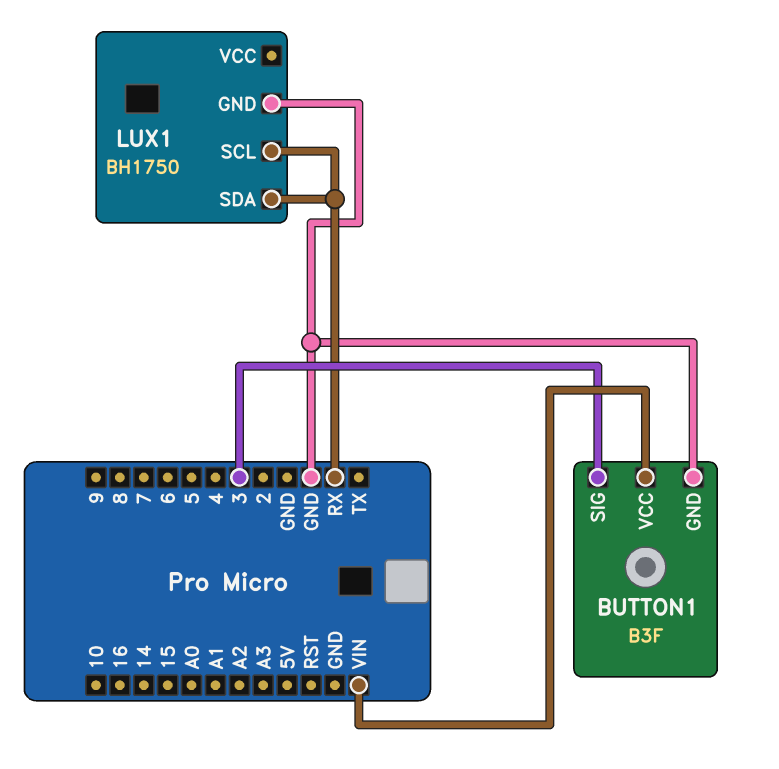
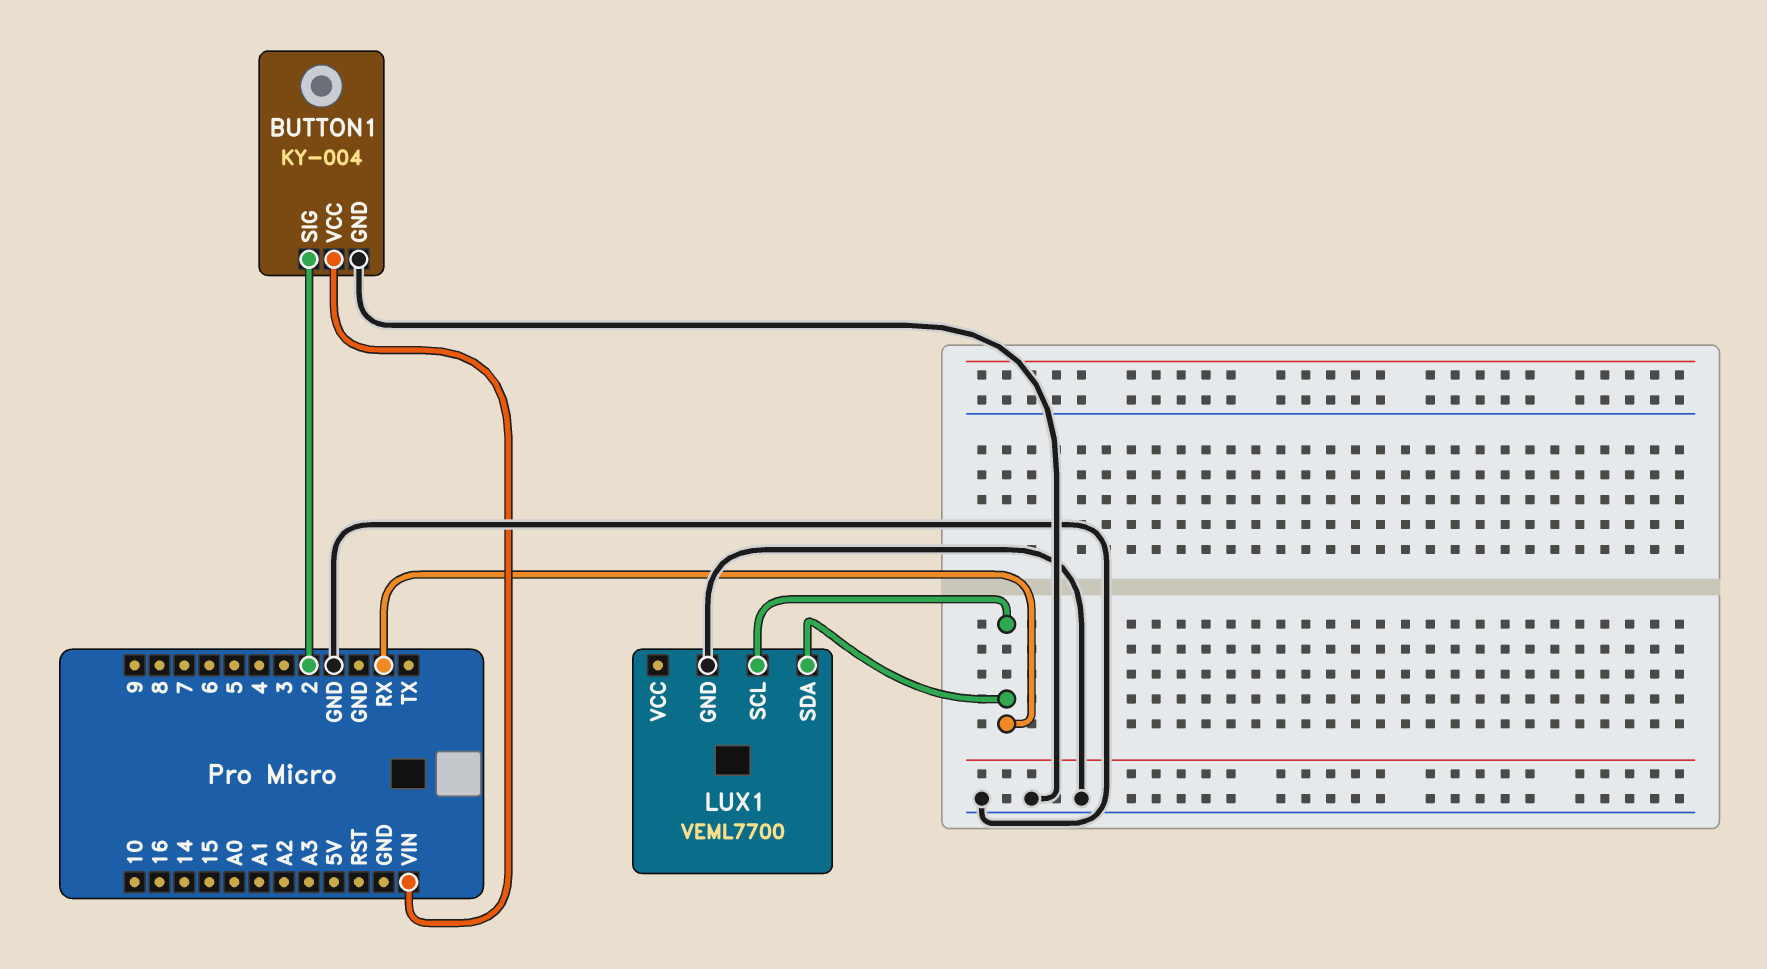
BUTTON1: B3F -> KY-004
BUTTON1 pin SIG: 3 -> 2
LUX1: BH1750 -> VEML7700

